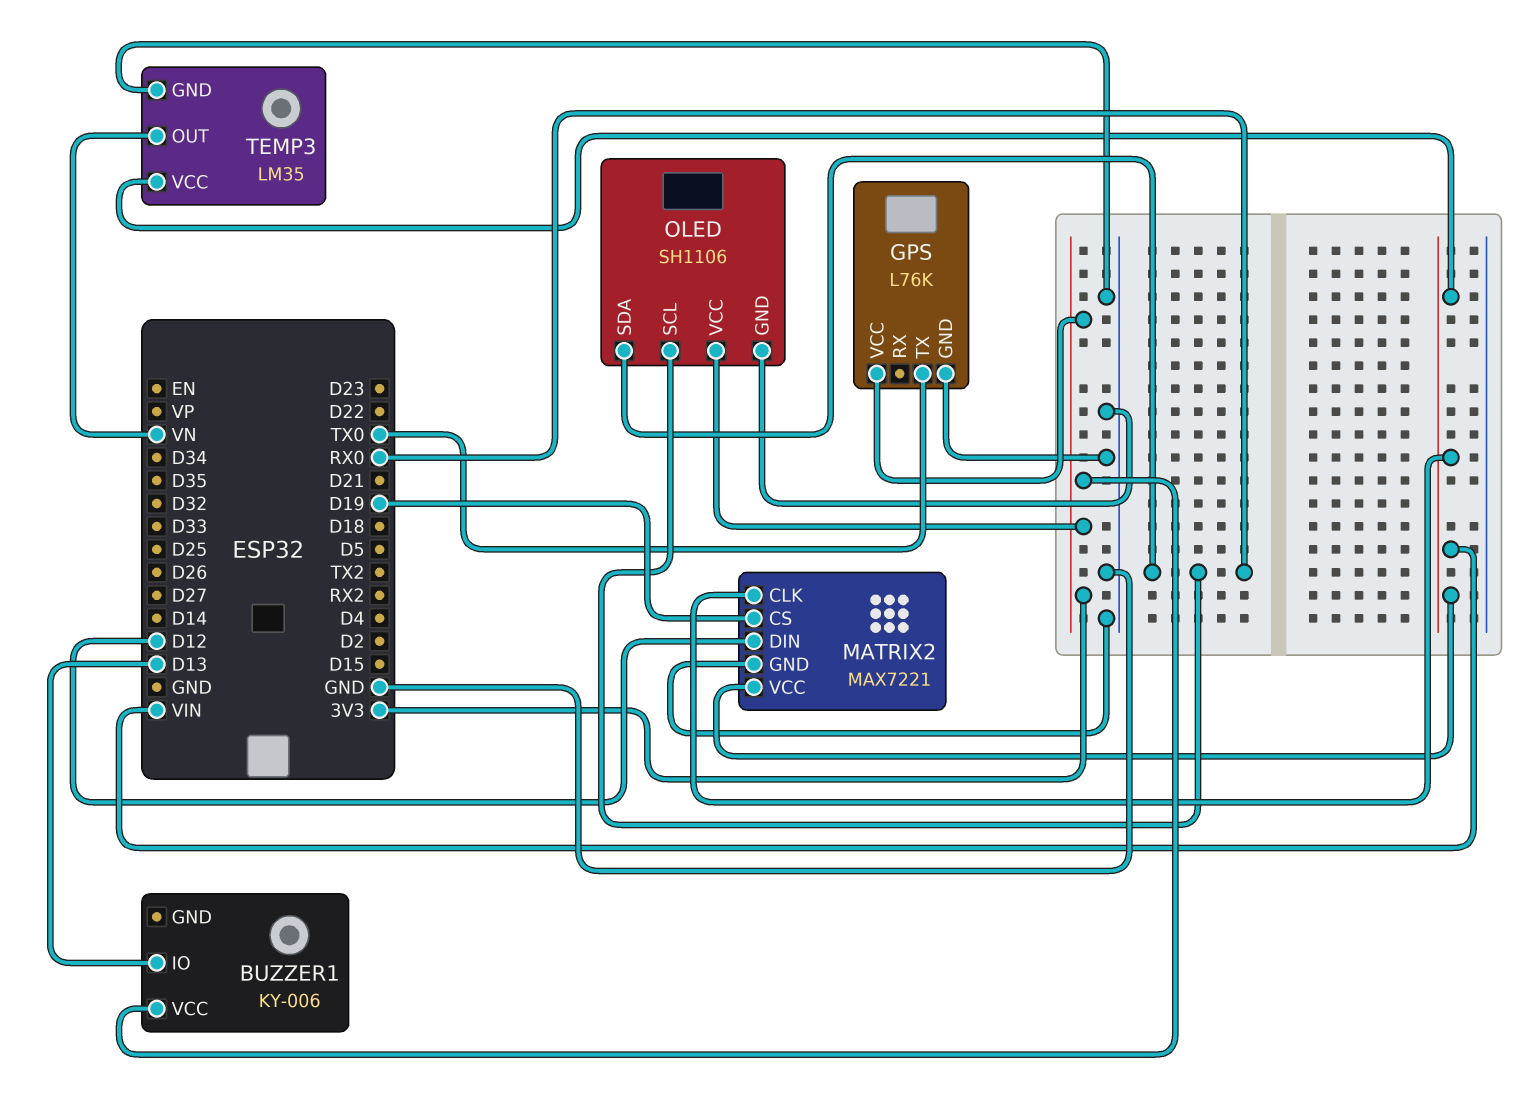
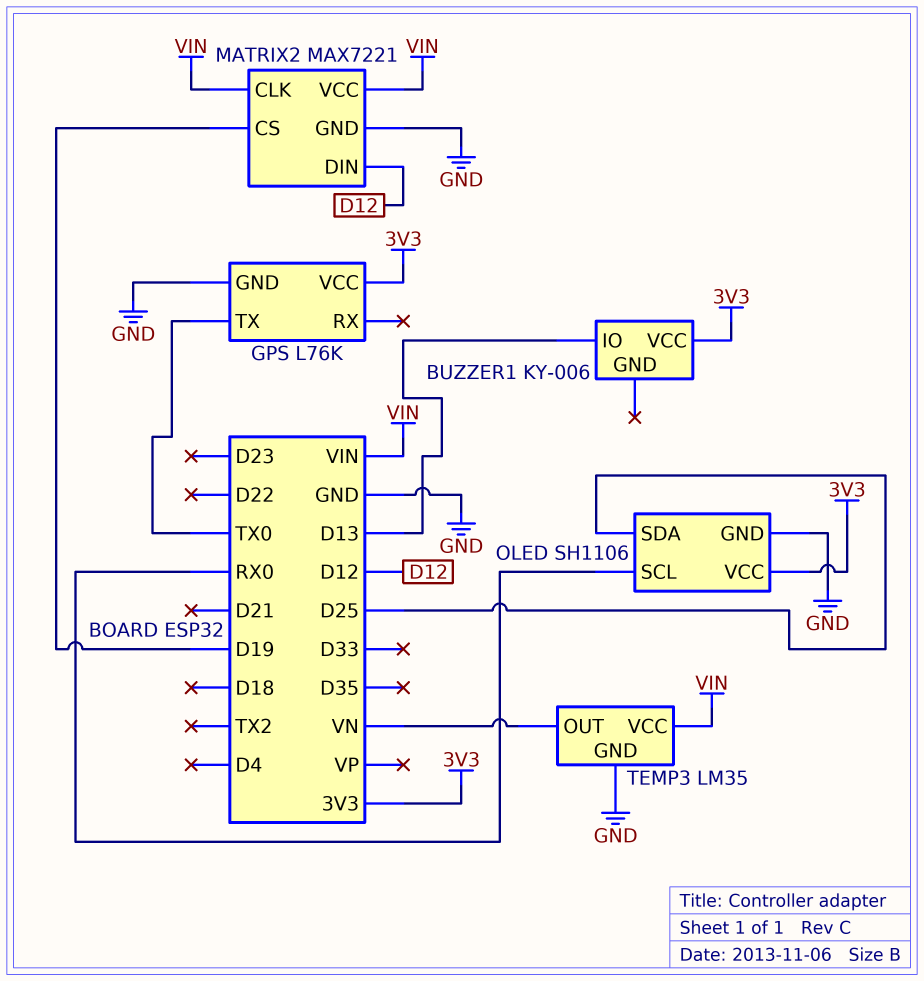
OLED pin SDA: RX0 -> D25

